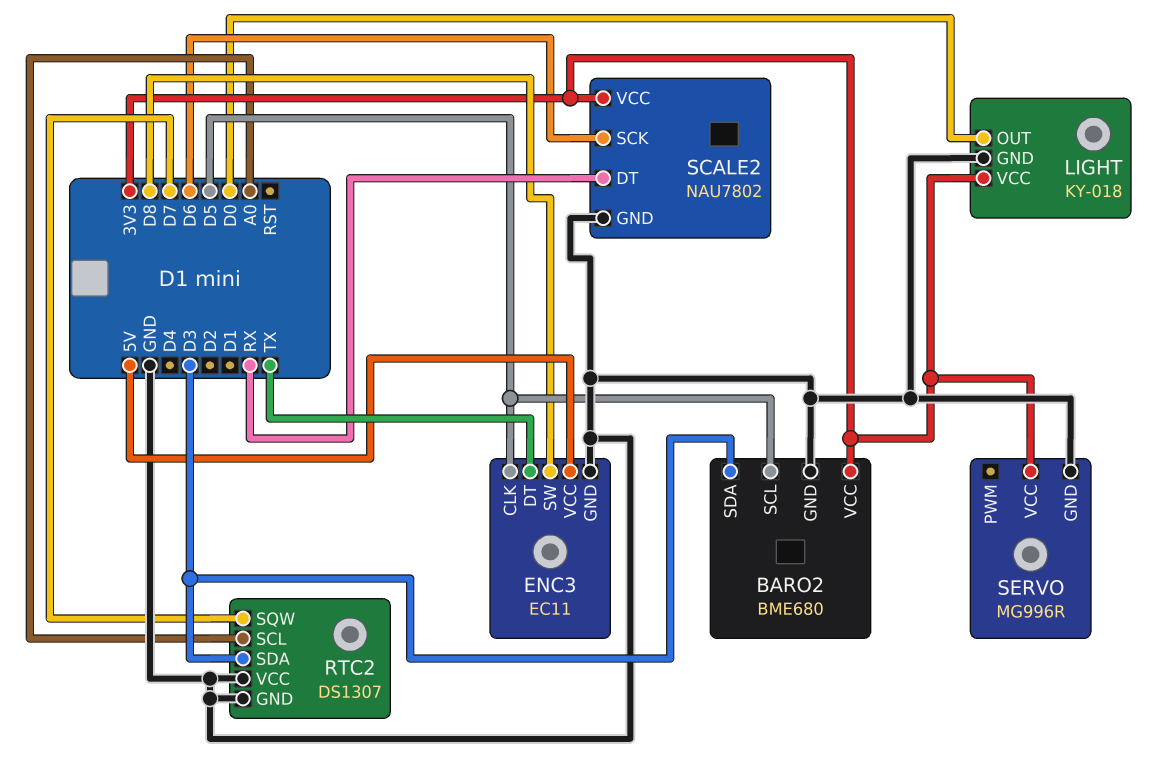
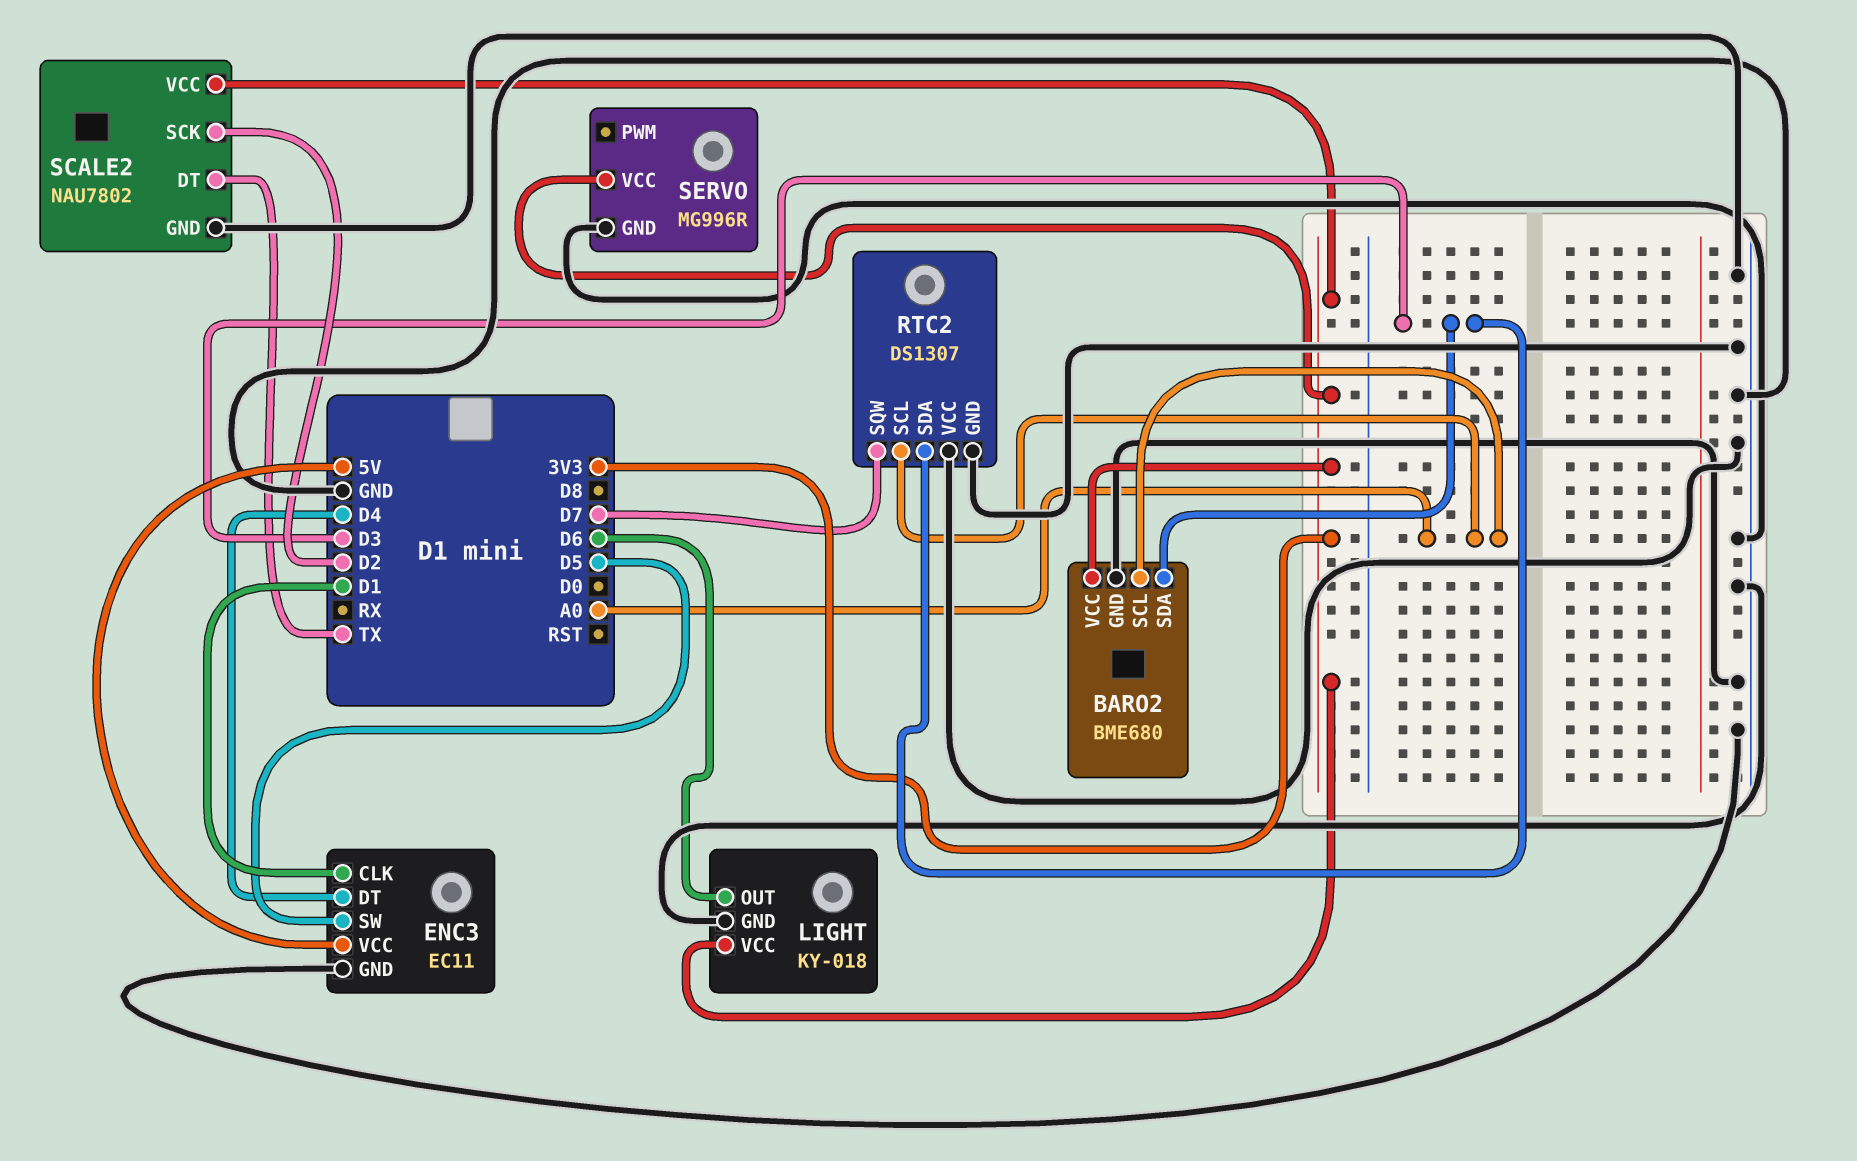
BARO2 pin SCL: D5 -> A0
ENC3 pin CLK: D5 -> D1
ENC3 pin DT: TX -> D4
ENC3 pin SW: D8 -> D5
LIGHT pin OUT: D0 -> D6
SCALE2 pin DT: RX -> TX
SCALE2 pin SCK: D6 -> D2

